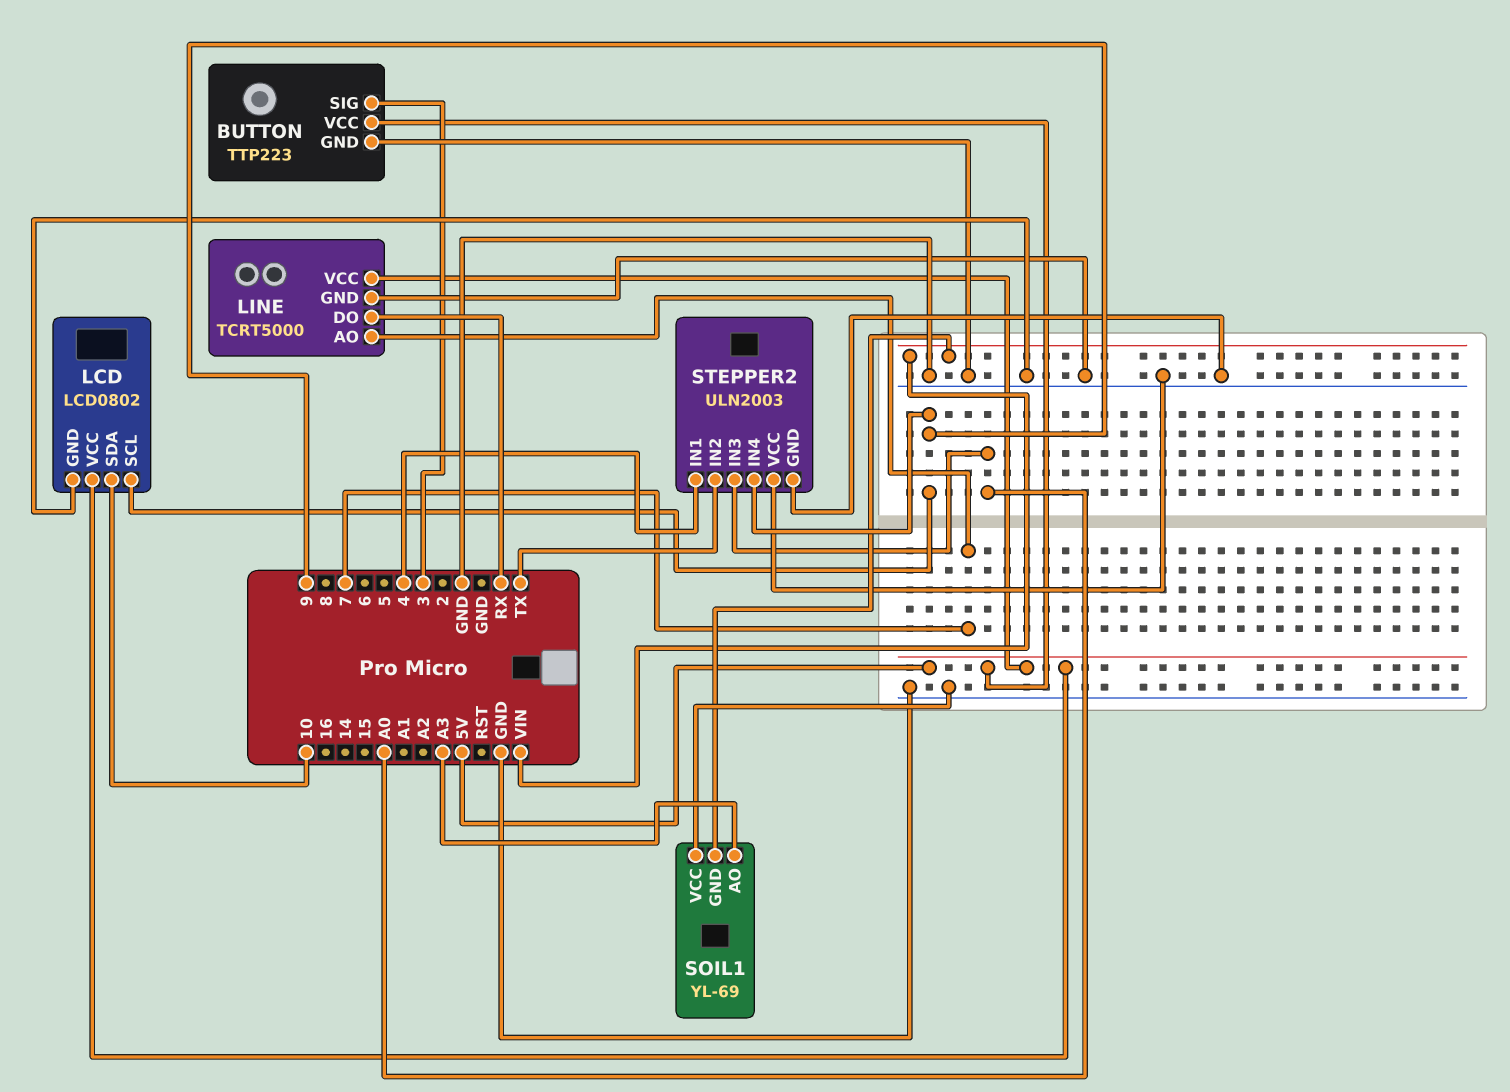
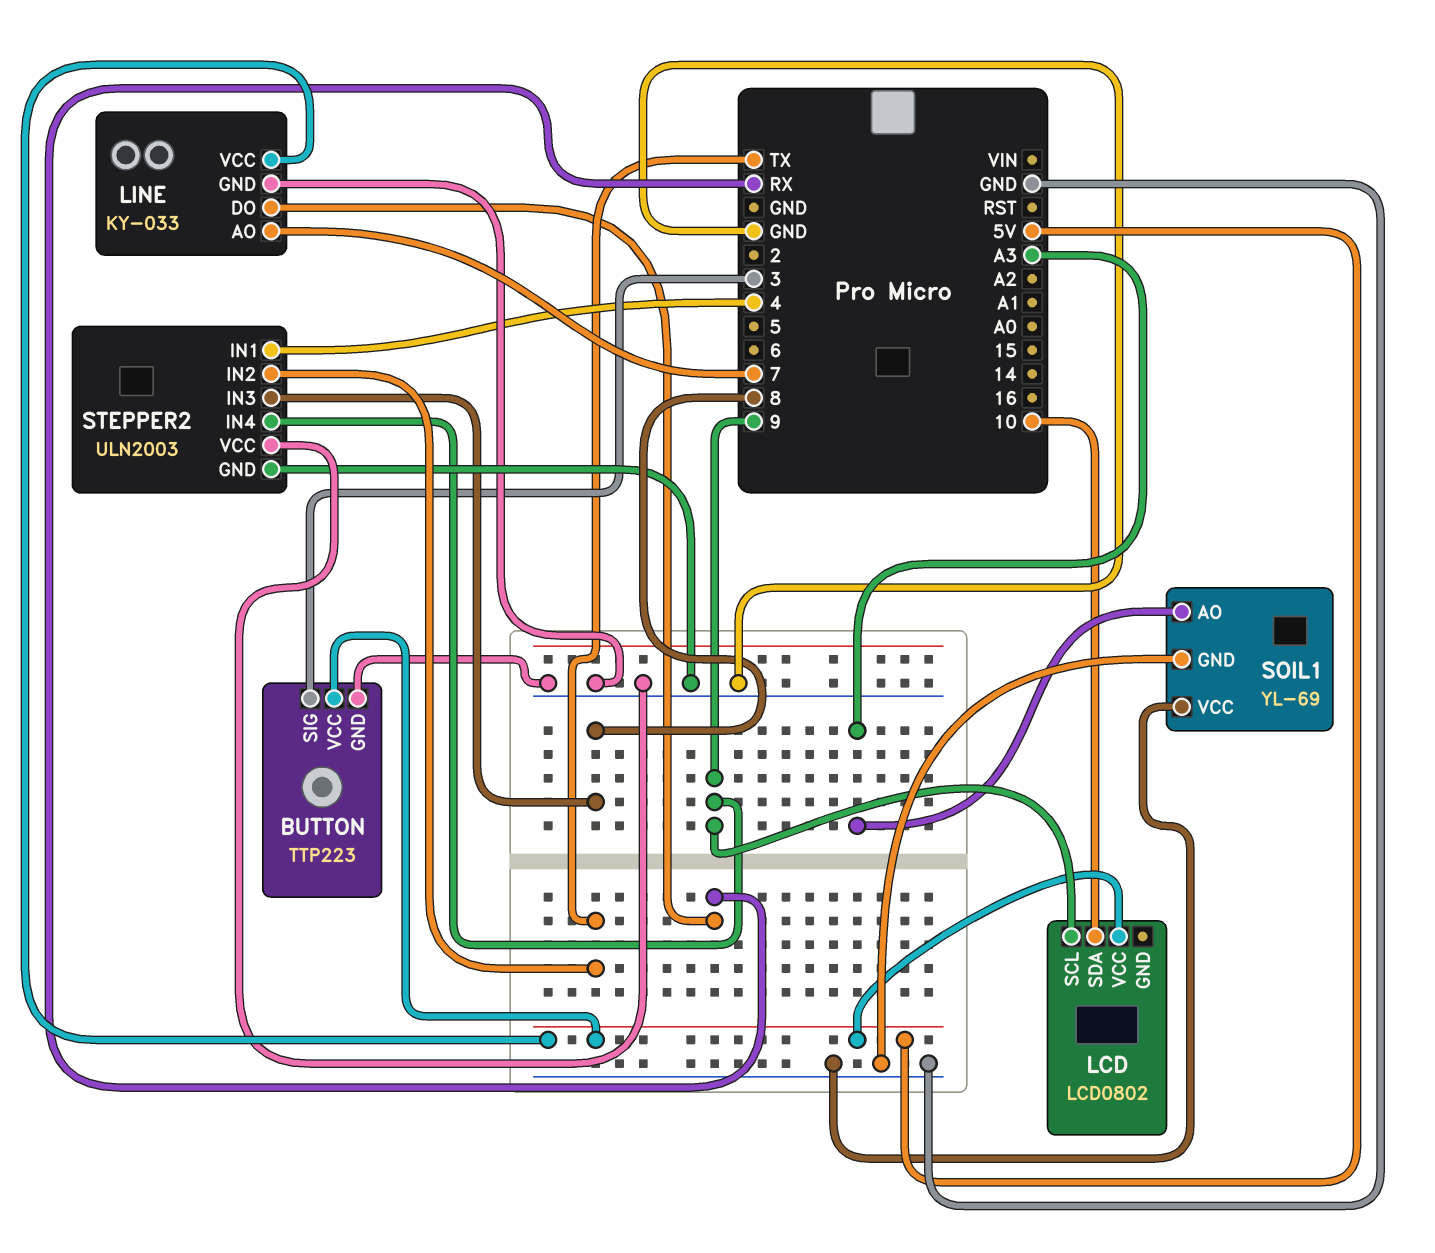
LCD pin GND: GND -> none
LINE: TCRT5000 -> KY-033
SOIL1 pin GND: VIN -> GND
STEPPER2 pin IN3: A0 -> 8

